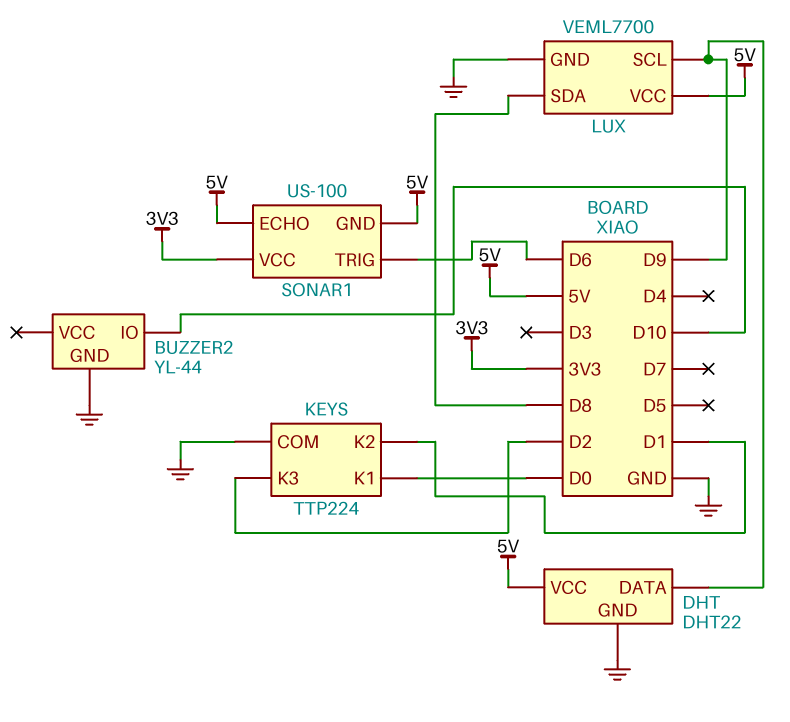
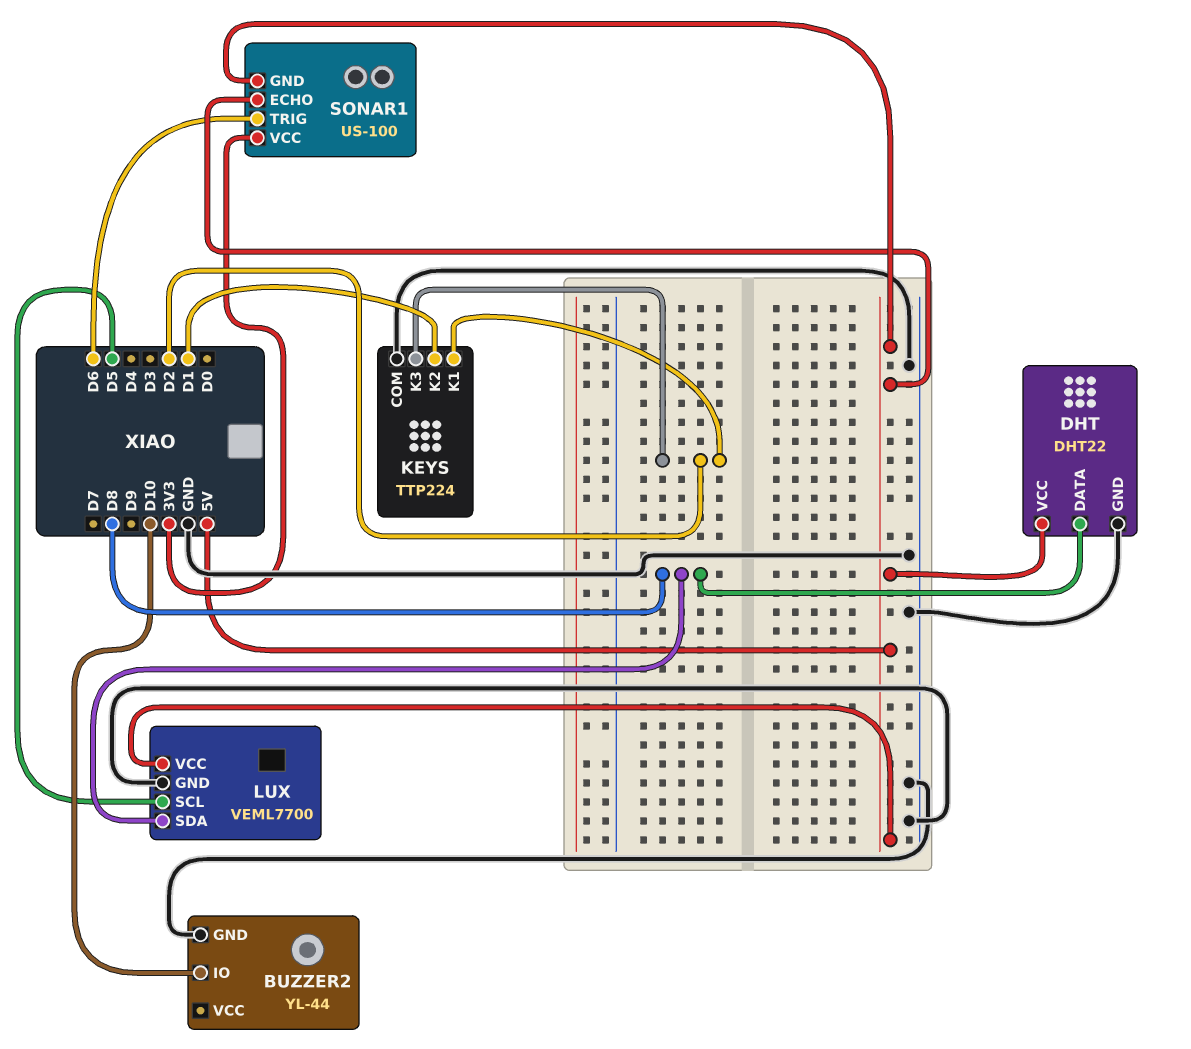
DHT pin DATA: D9 -> D8
KEYS pin K1: D0 -> D2
LUX pin SCL: D9 -> D5

